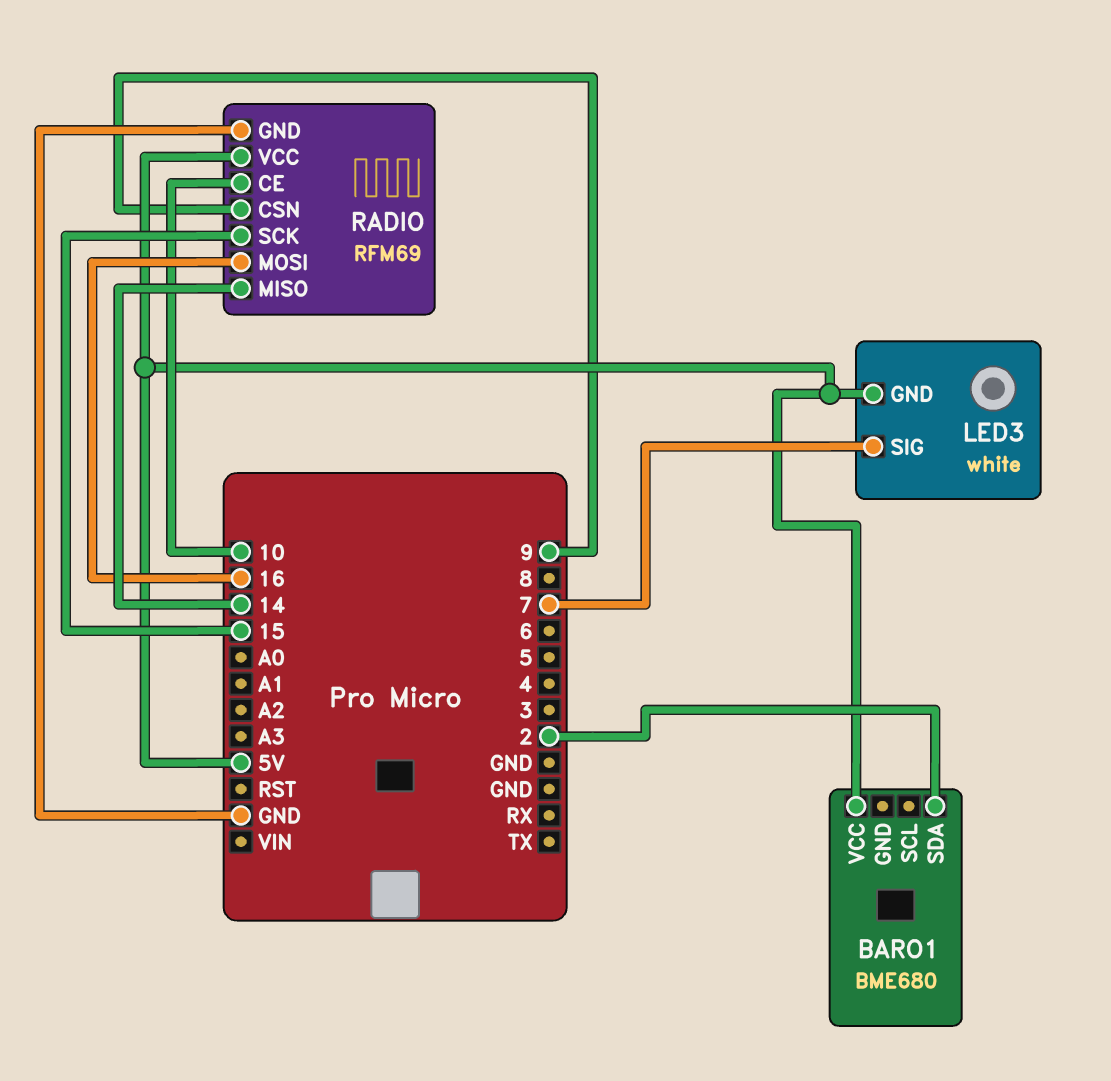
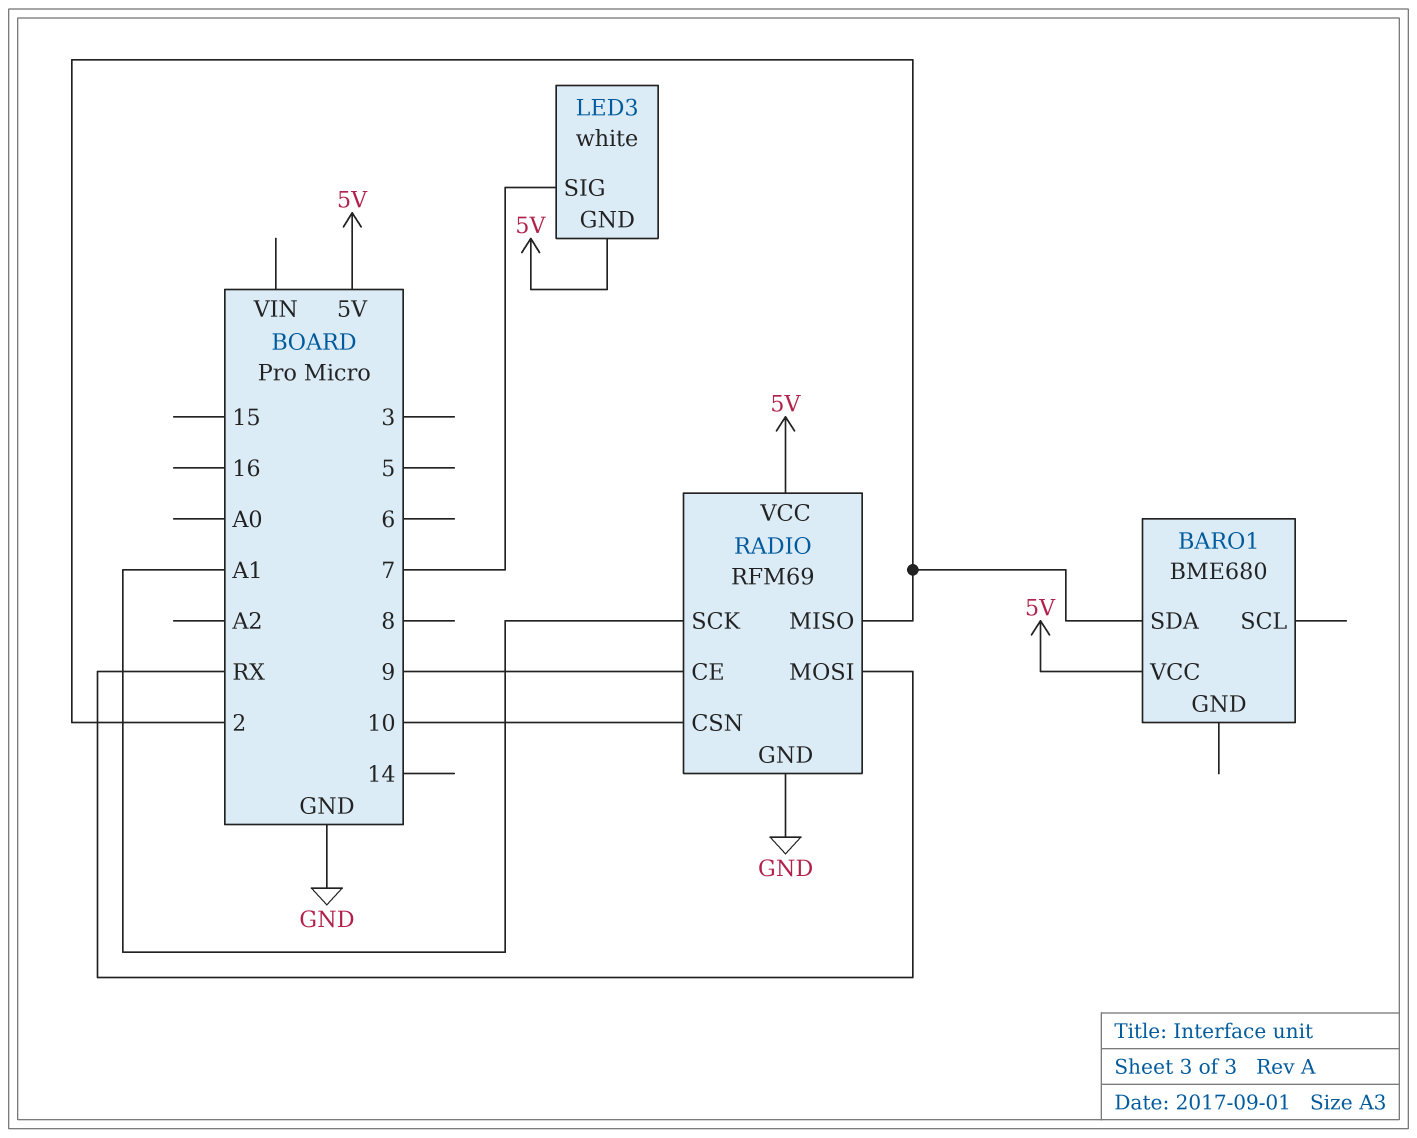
RADIO pin CE: 10 -> 9
RADIO pin CSN: 9 -> 10
RADIO pin MISO: 14 -> 2
RADIO pin MOSI: 16 -> RX
RADIO pin SCK: 15 -> A1

